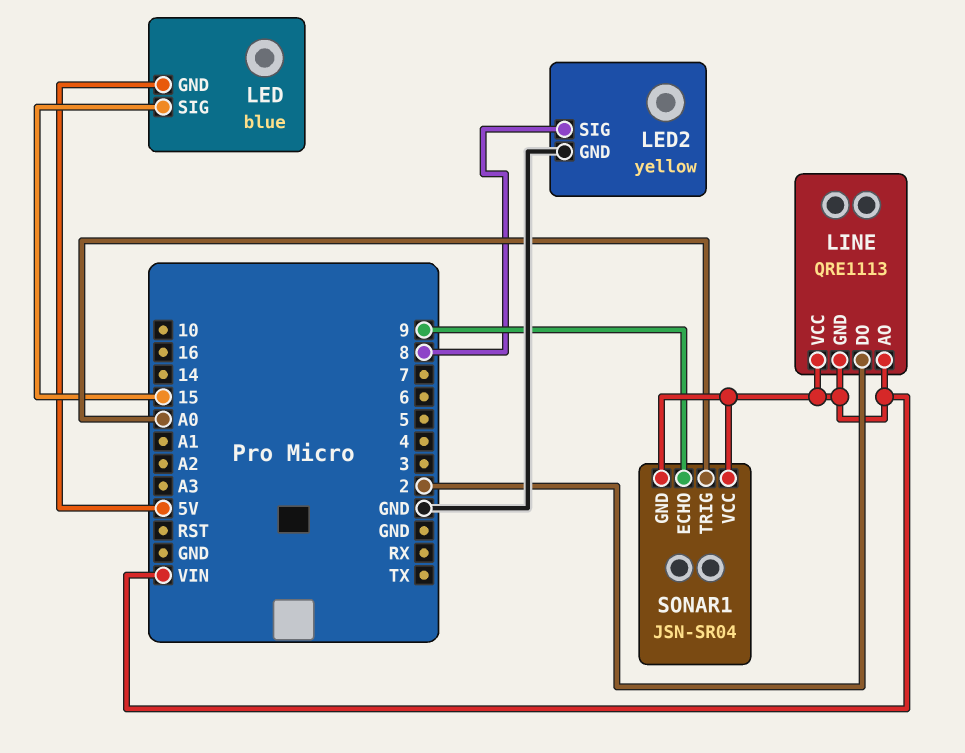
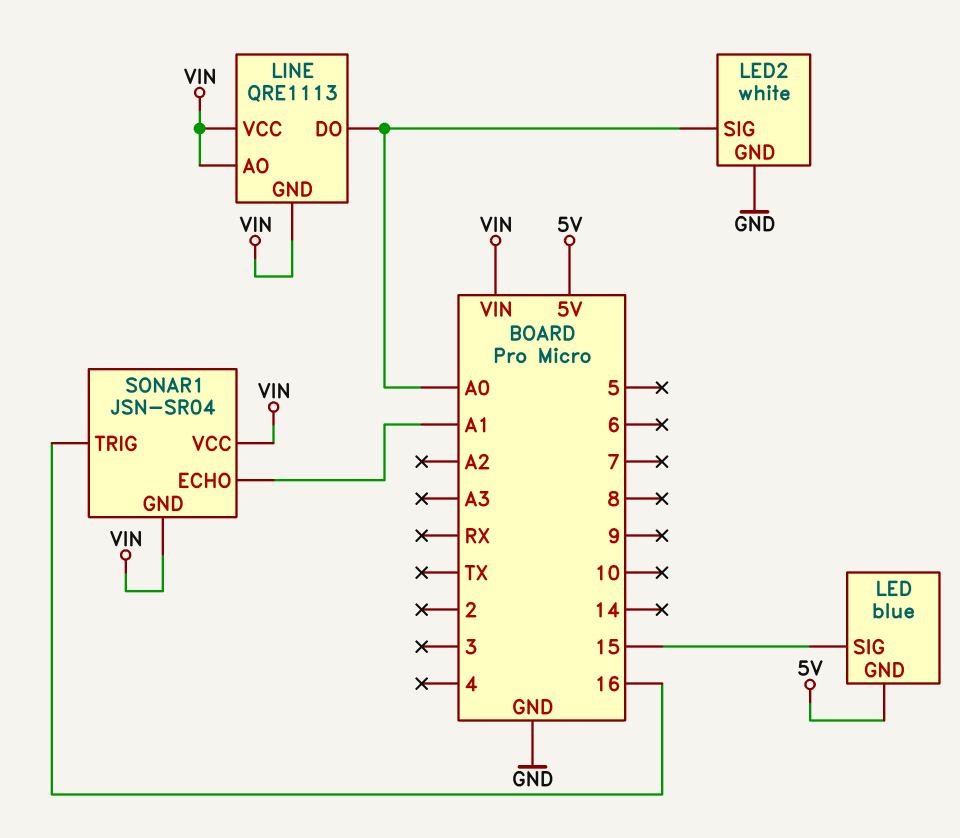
LED2: yellow -> white
LED2 pin SIG: 8 -> A0
LINE pin DO: 2 -> A0
SONAR1 pin ECHO: 9 -> A1
SONAR1 pin TRIG: A0 -> 16

